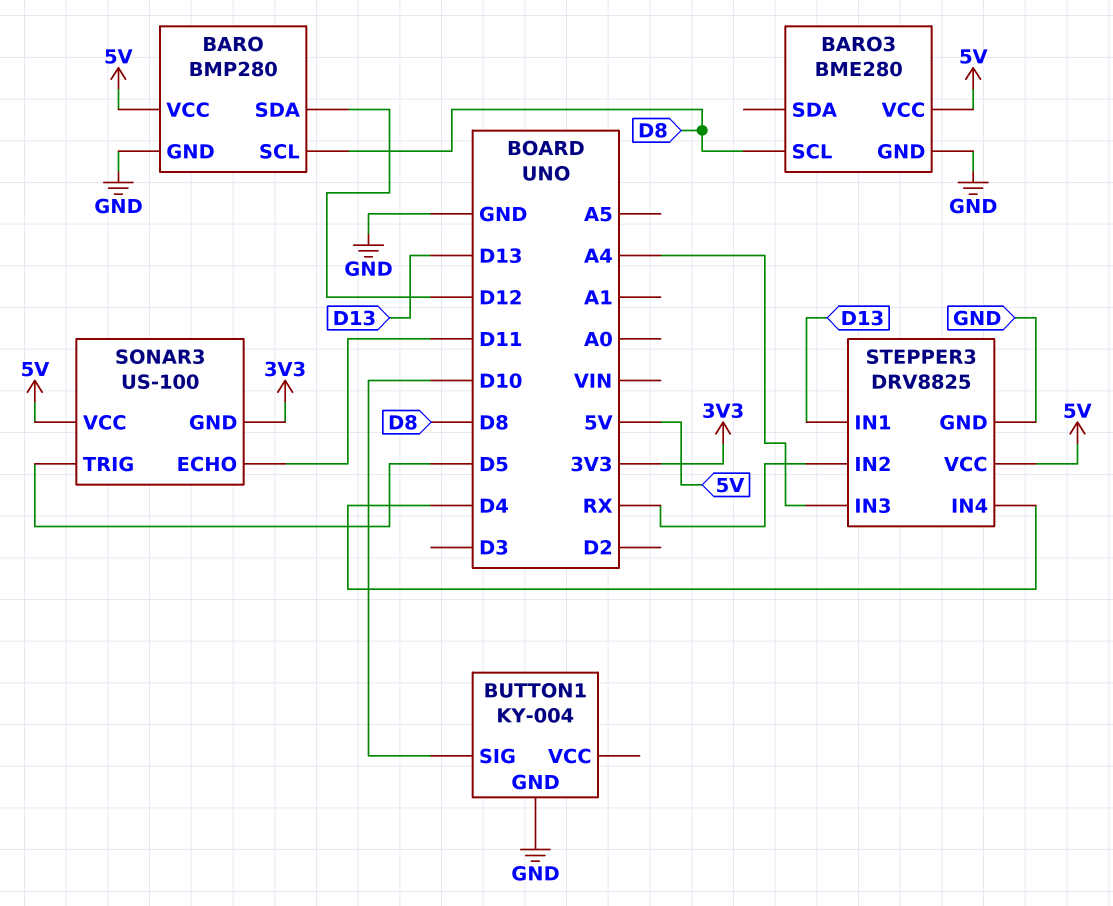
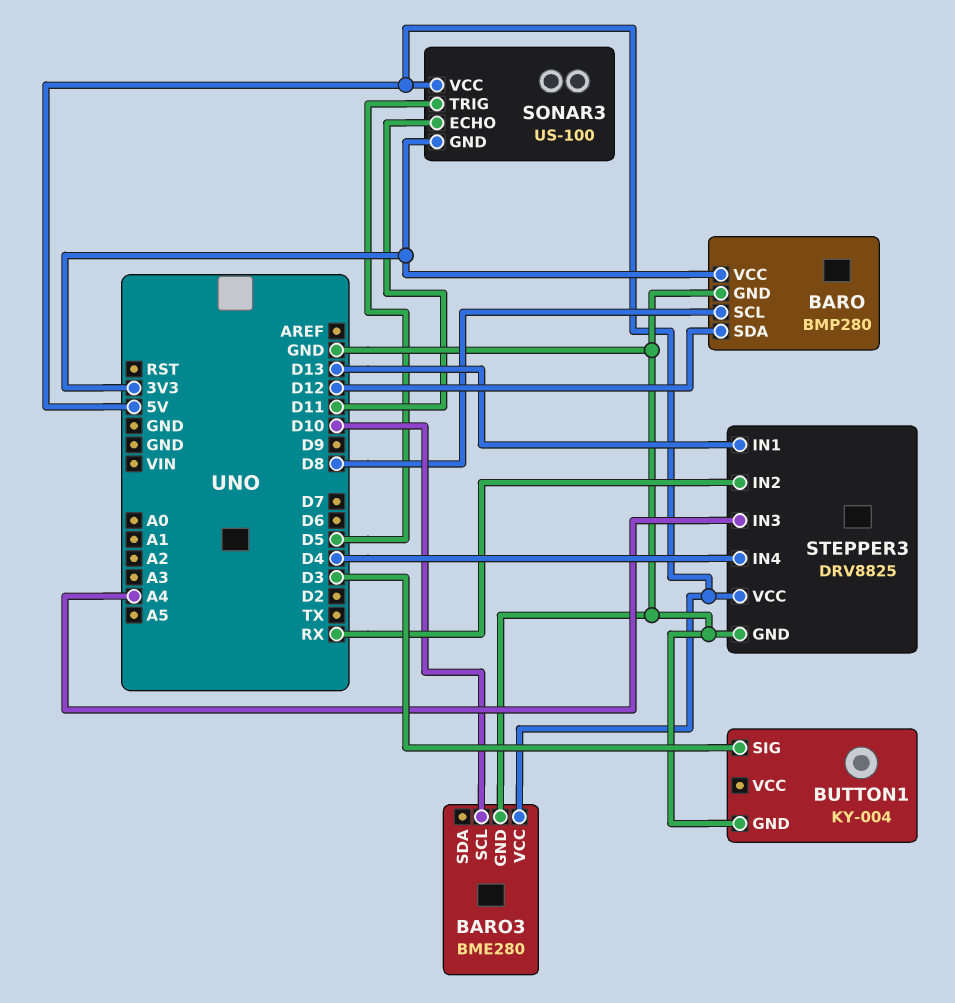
BARO pin VCC: 5V -> 3V3
BARO3 pin SCL: D8 -> D10
BUTTON1 pin SIG: D10 -> D3

